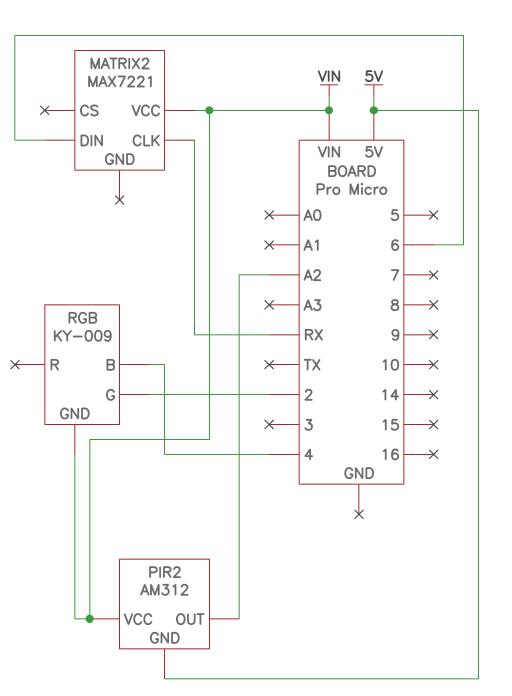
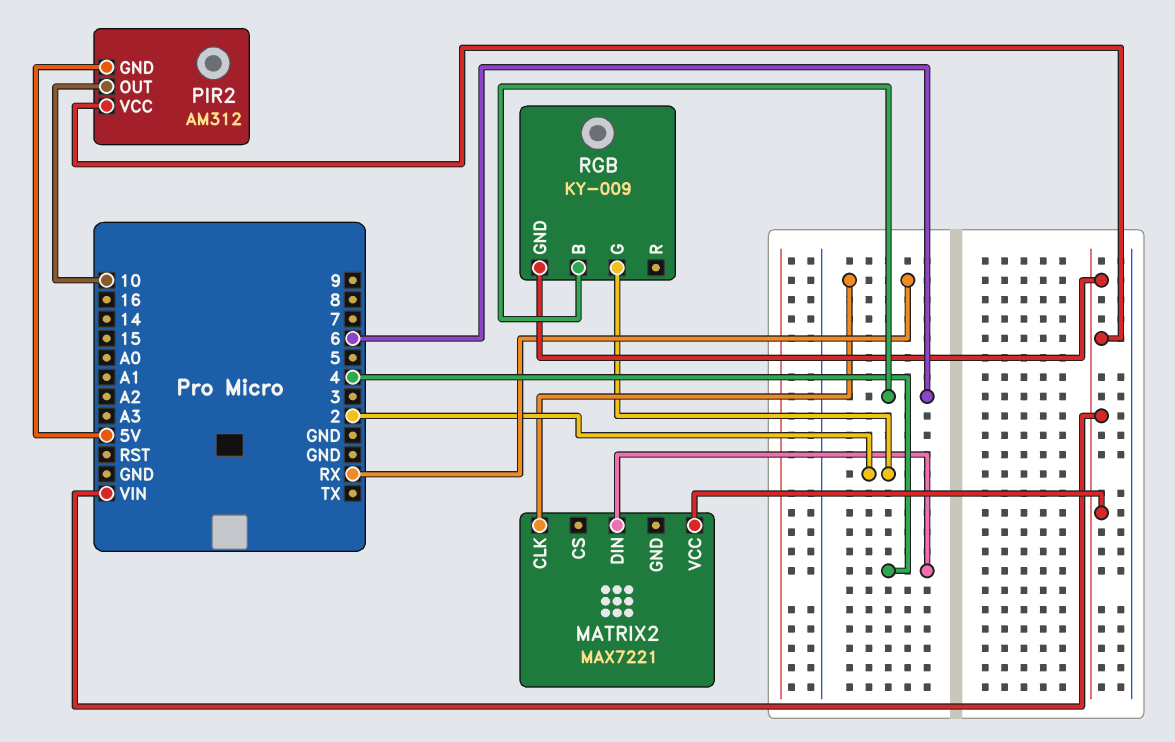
MATRIX2 pin DIN: 6 -> 4
PIR2 pin OUT: A2 -> 10
RGB pin B: 4 -> 6

